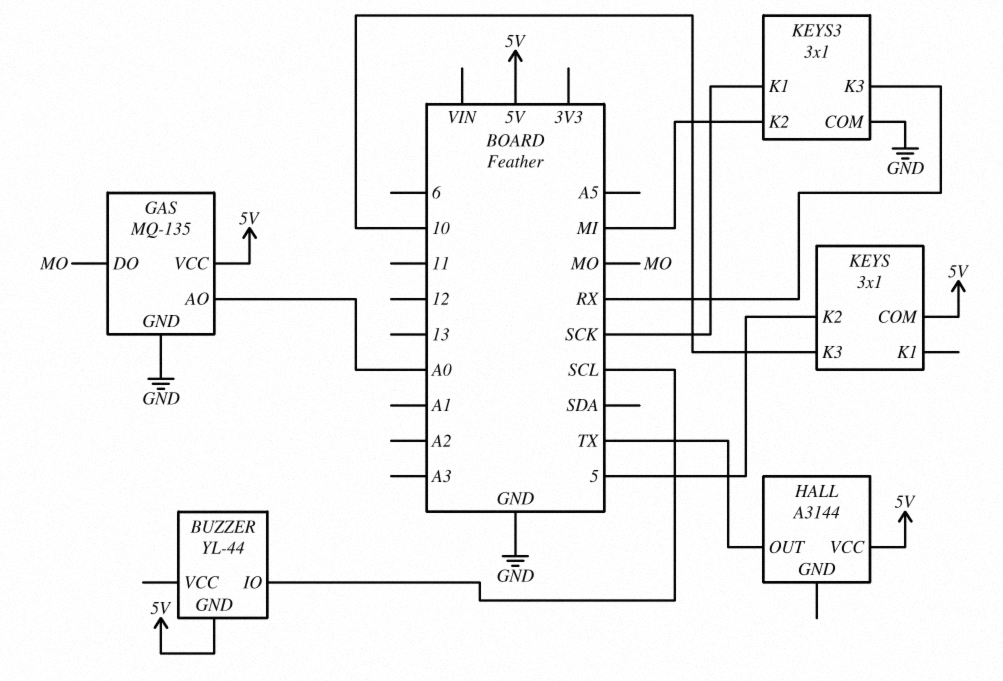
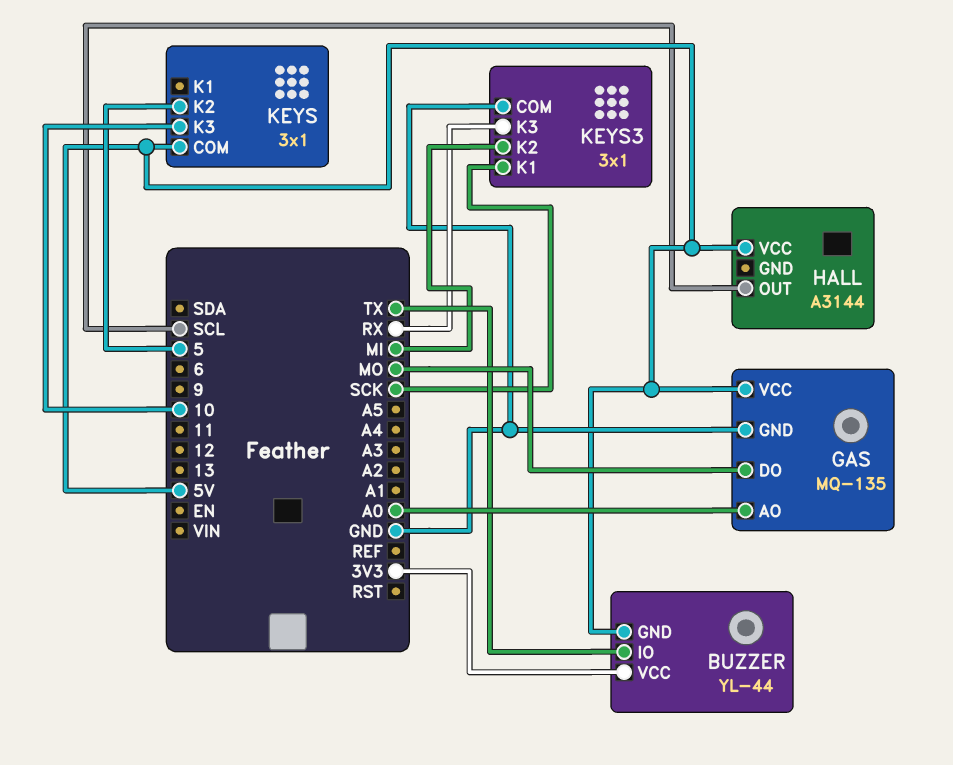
BUZZER pin IO: SCL -> TX
BUZZER pin VCC: none -> 3V3
HALL pin OUT: TX -> SCL

